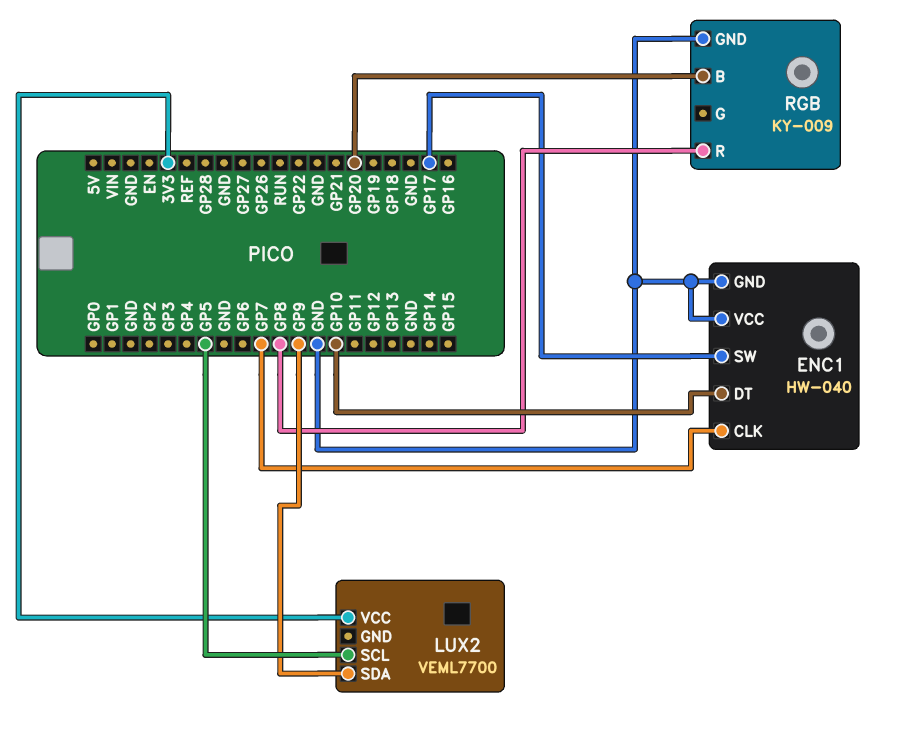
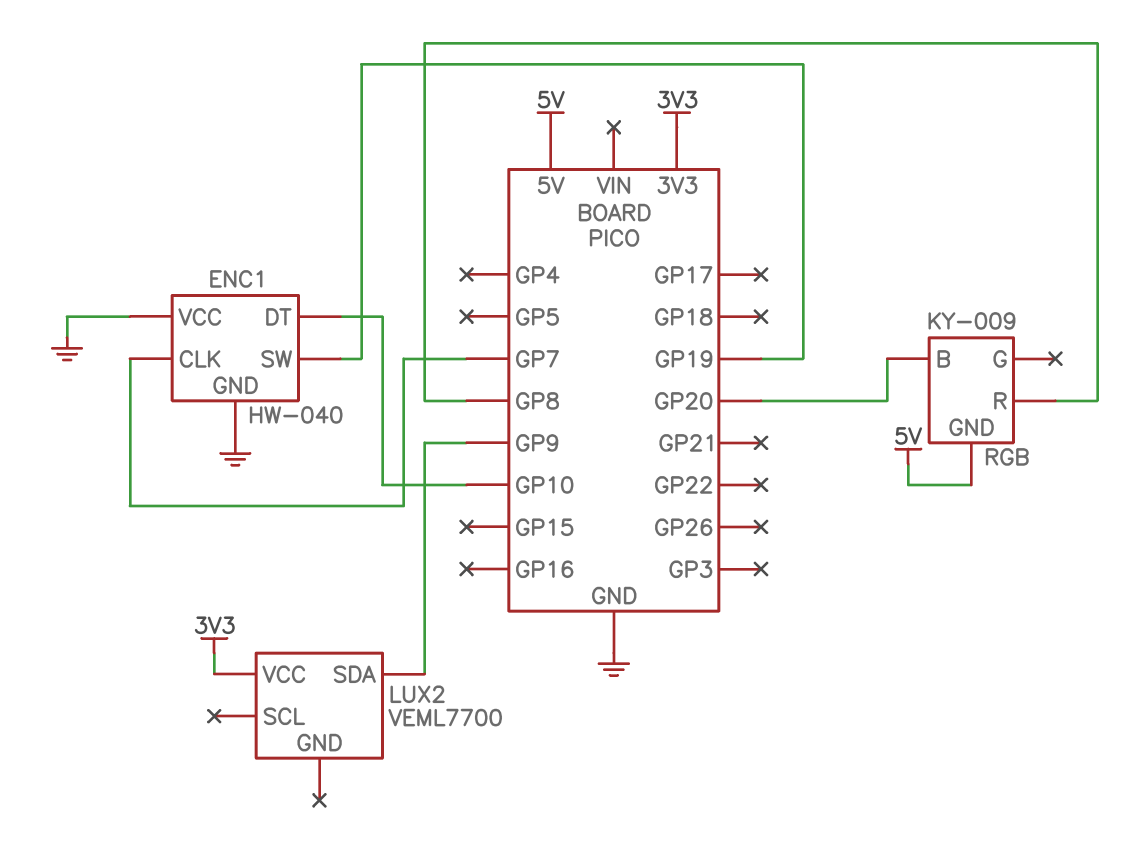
ENC1 pin SW: GP17 -> GP19
LUX2 pin SCL: GP5 -> none
RGB pin GND: GND -> 5V

